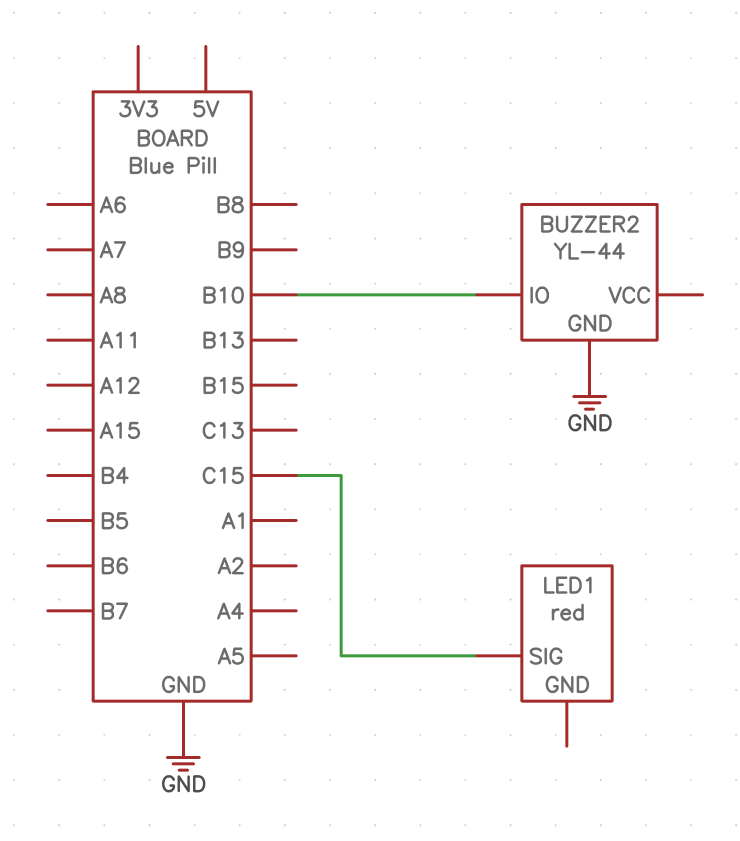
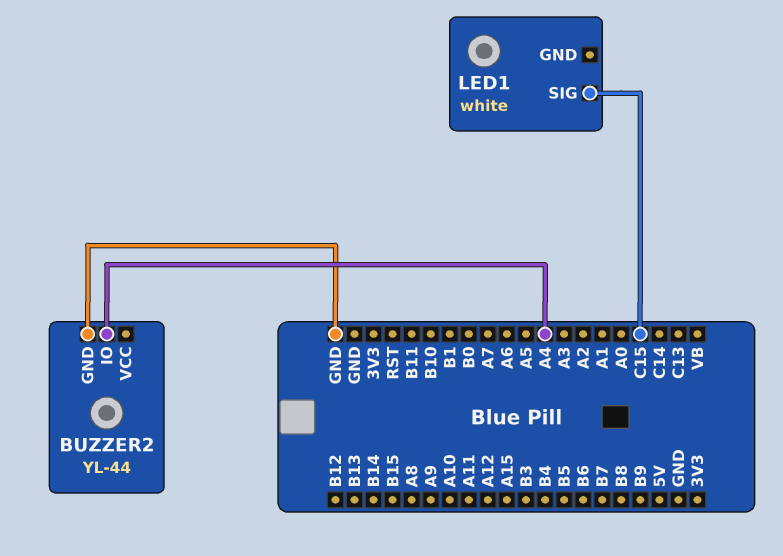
BUZZER2 pin IO: B10 -> A4
LED1: red -> white

